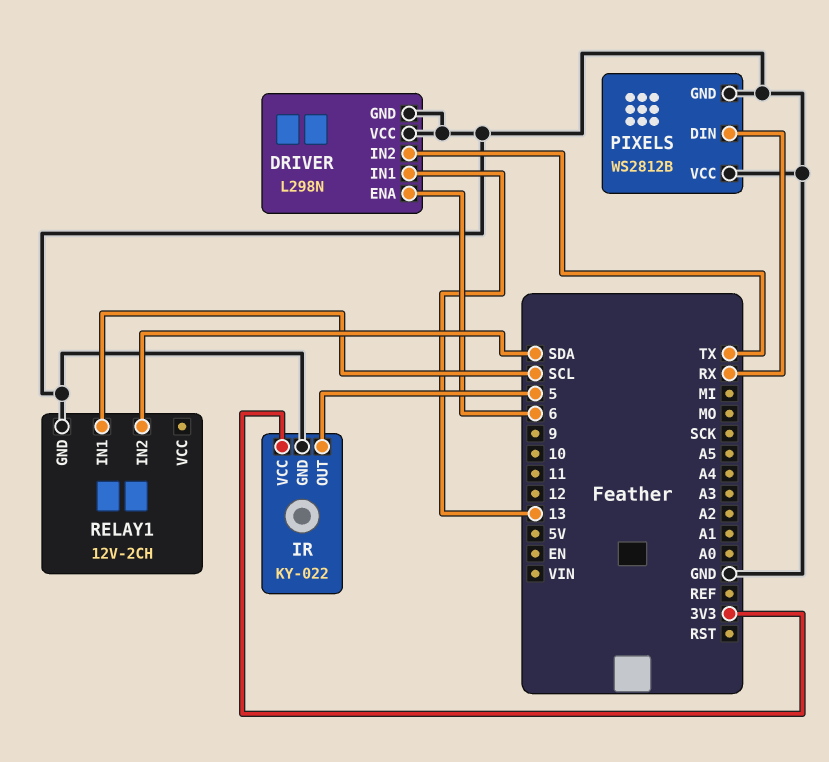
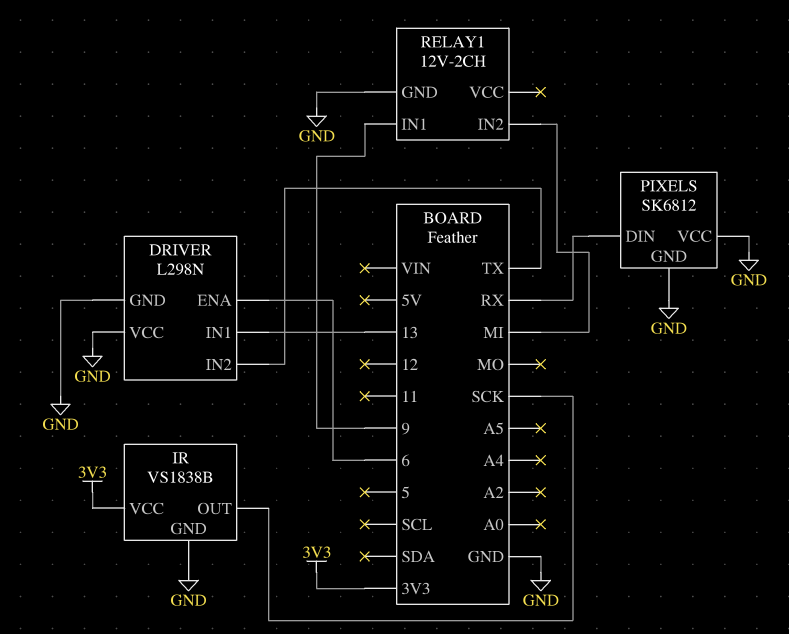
IR: KY-022 -> VS1838B
IR pin OUT: 5 -> SCK
PIXELS: WS2812B -> SK6812
RELAY1 pin IN1: SCL -> 9
RELAY1 pin IN2: SDA -> MI

